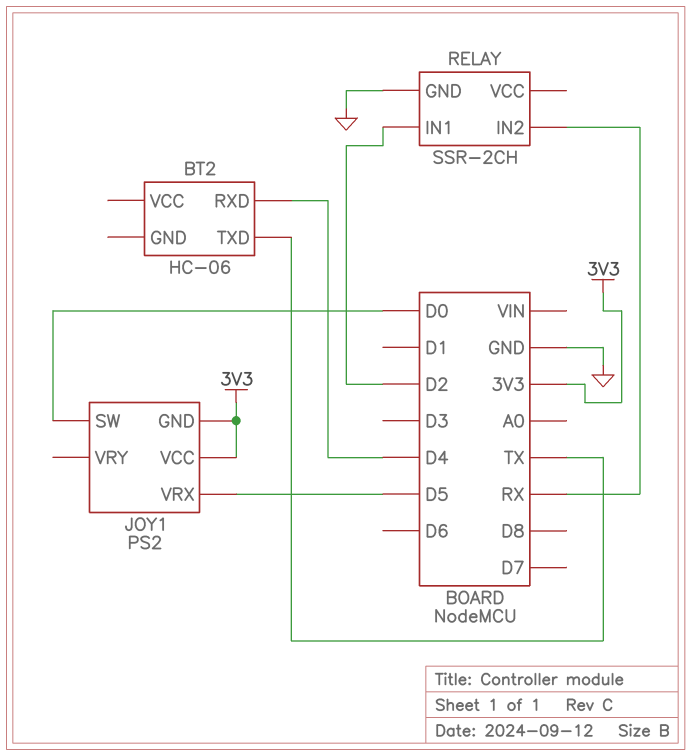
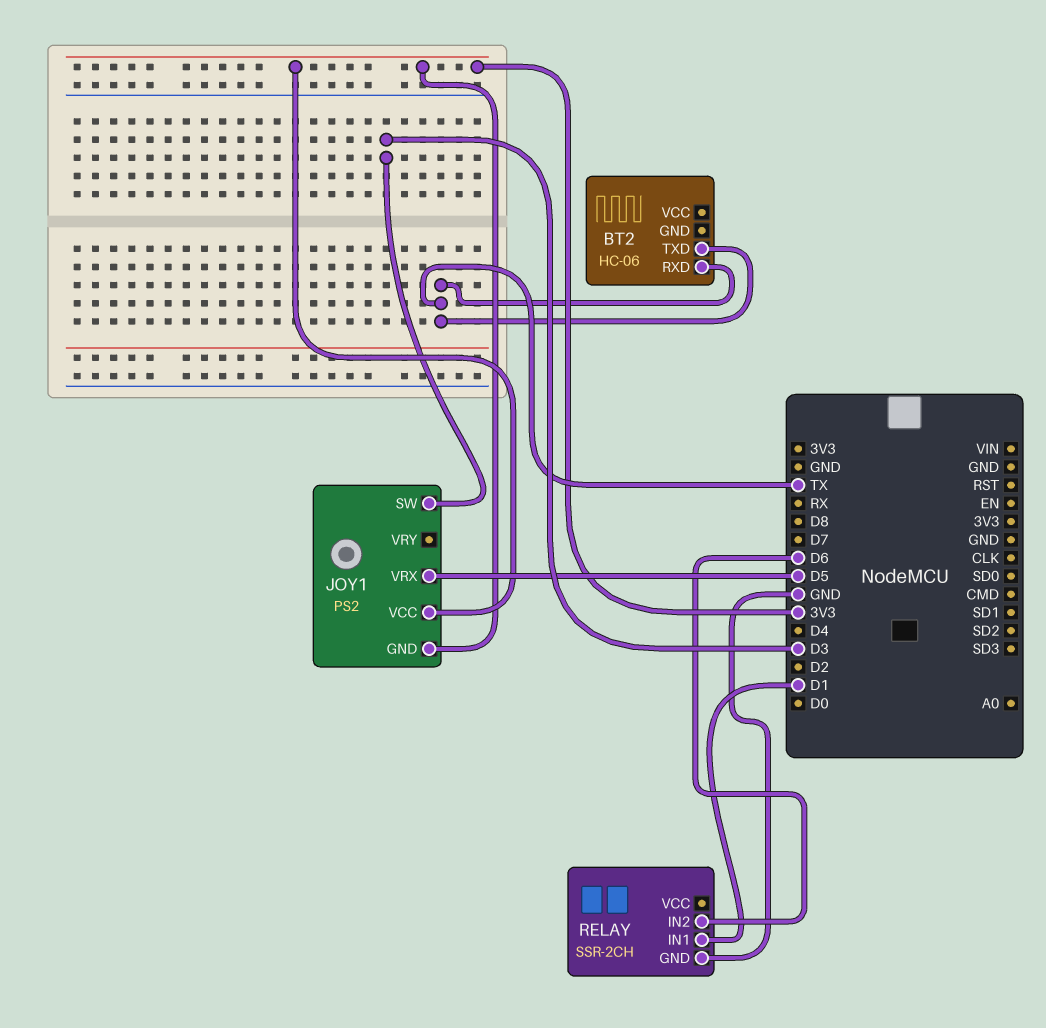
BT2 pin RXD: D4 -> TX
JOY1 pin SW: D0 -> D3
RELAY pin IN1: D2 -> D1
RELAY pin IN2: RX -> D6

